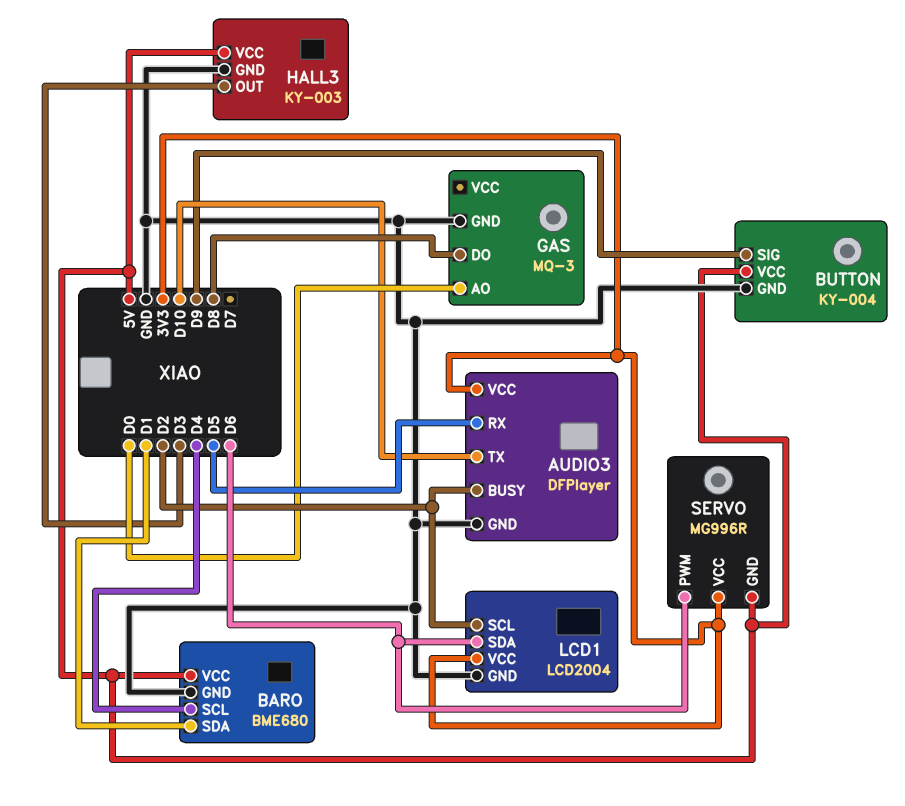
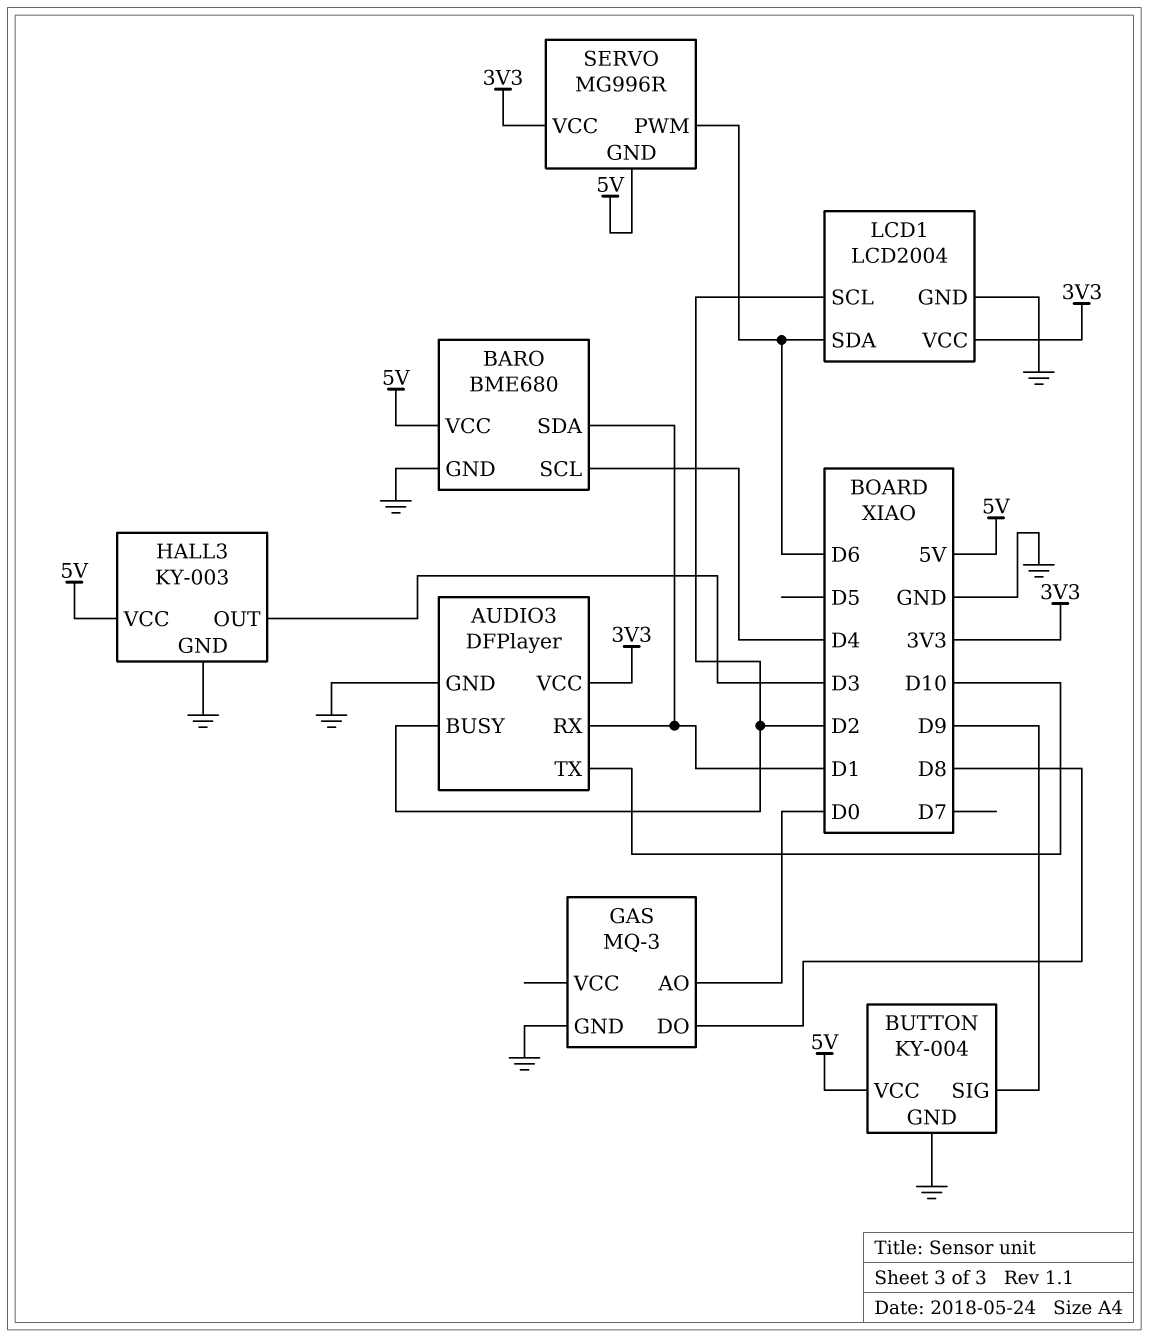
AUDIO3 pin RX: D5 -> D1

